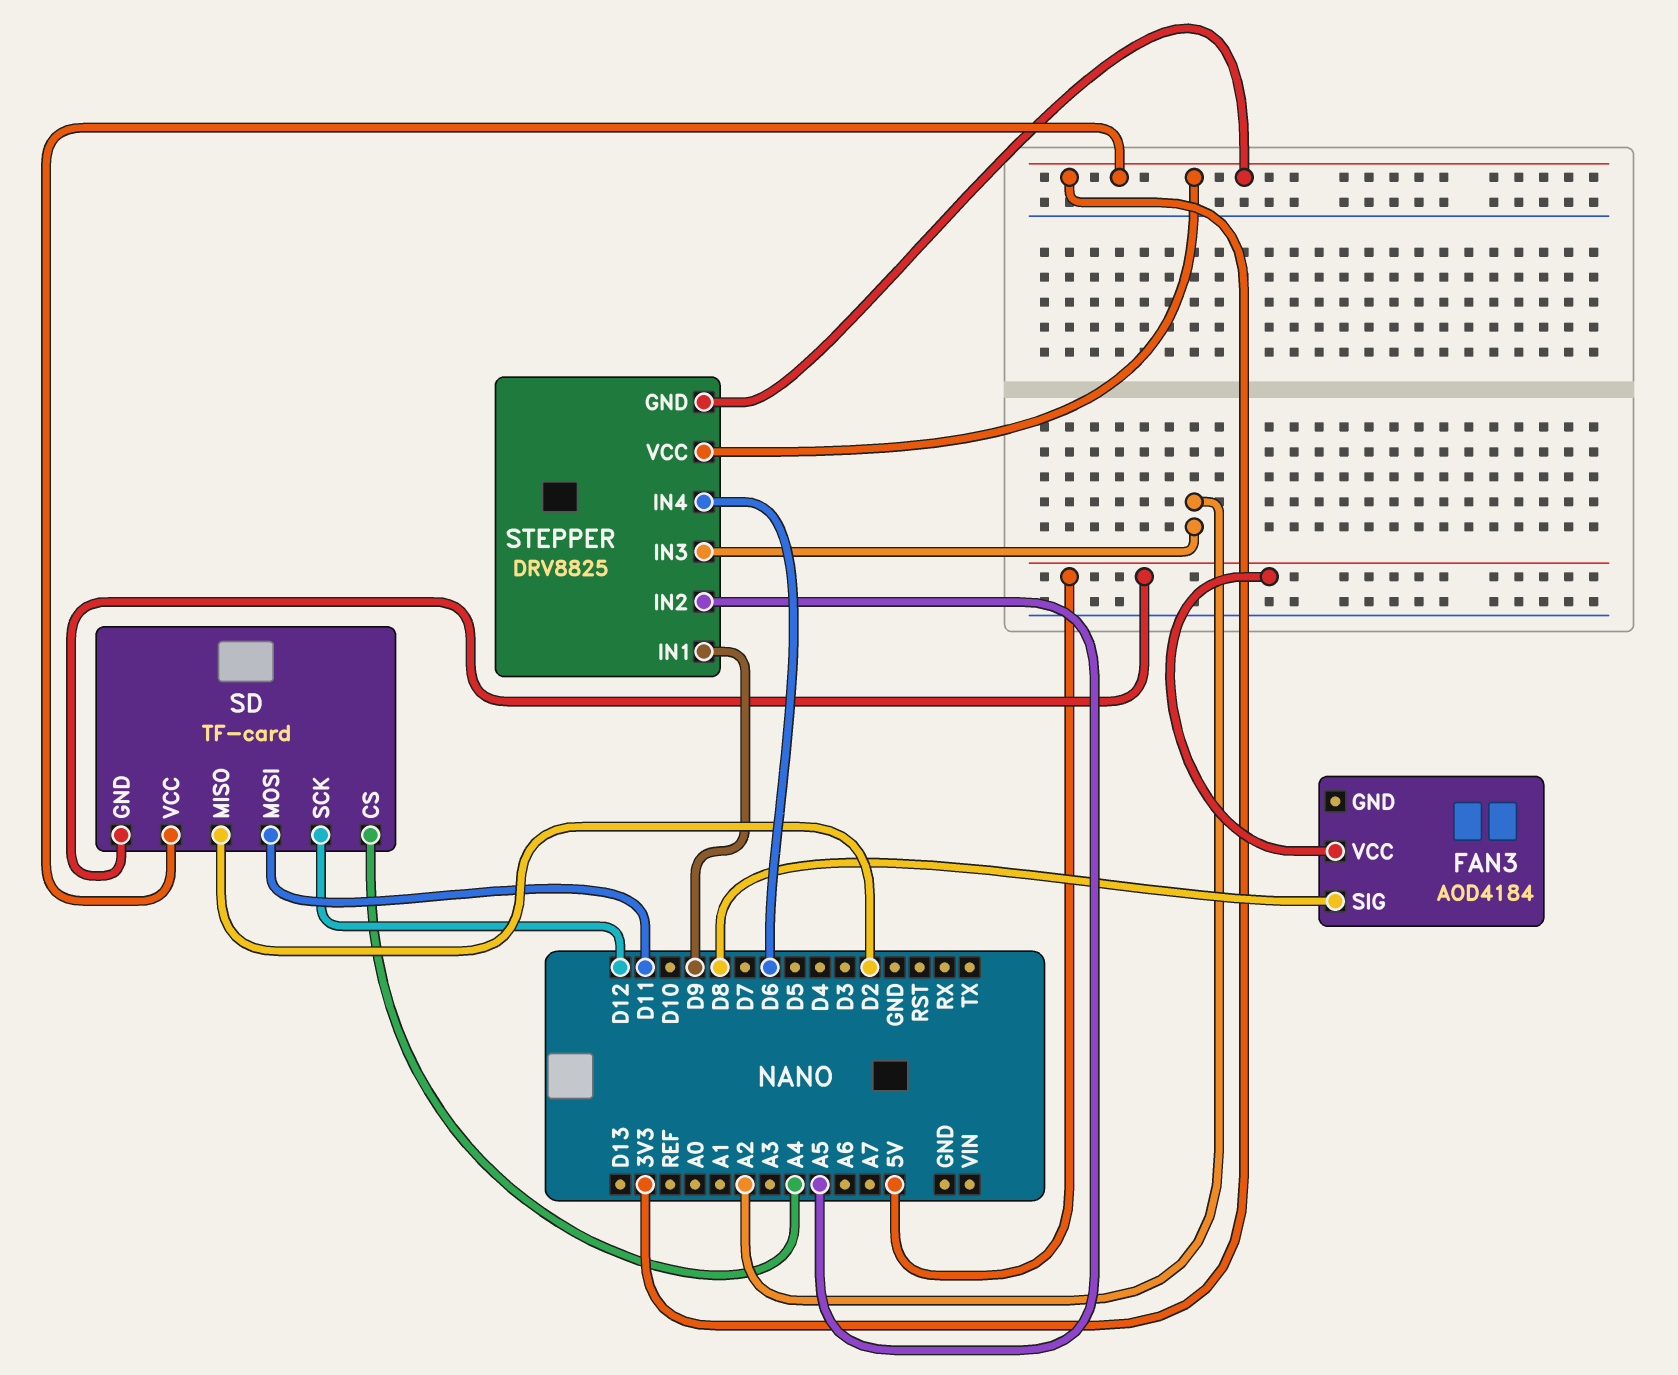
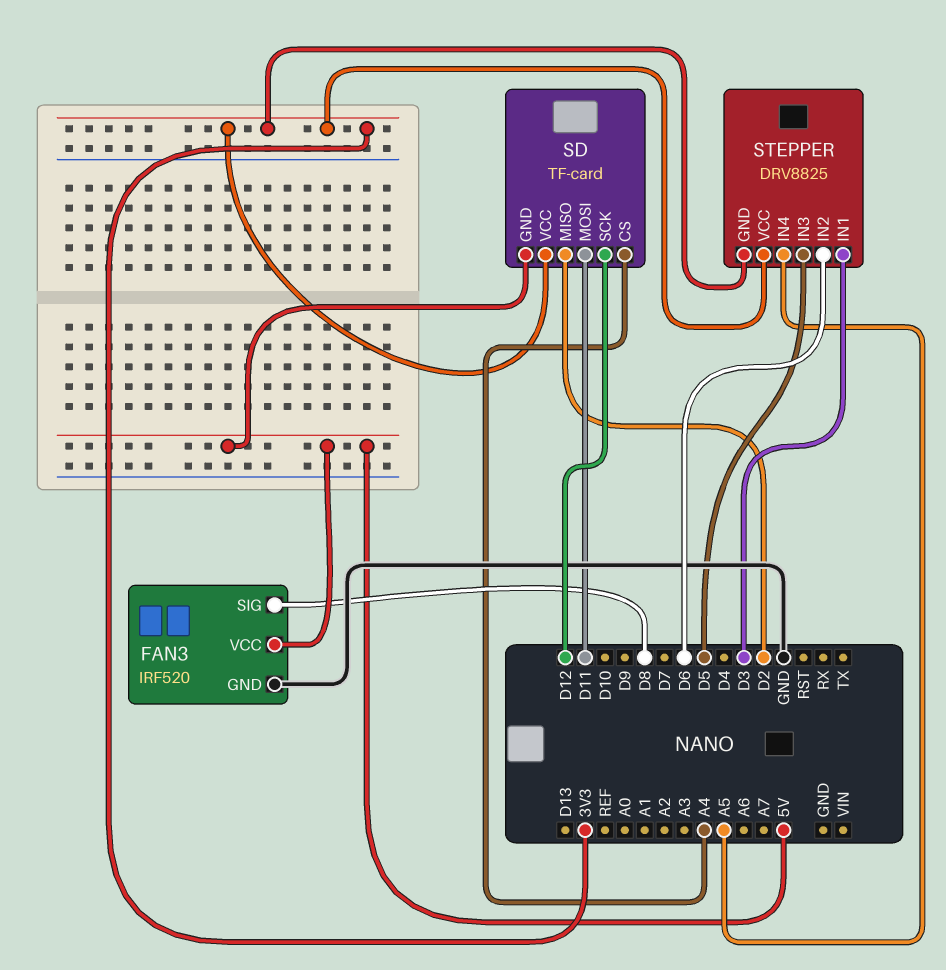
FAN3: AOD4184 -> IRF520
FAN3 pin GND: none -> GND
STEPPER pin IN1: D9 -> D3
STEPPER pin IN2: A5 -> D6
STEPPER pin IN3: A2 -> D5
STEPPER pin IN4: D6 -> A5

